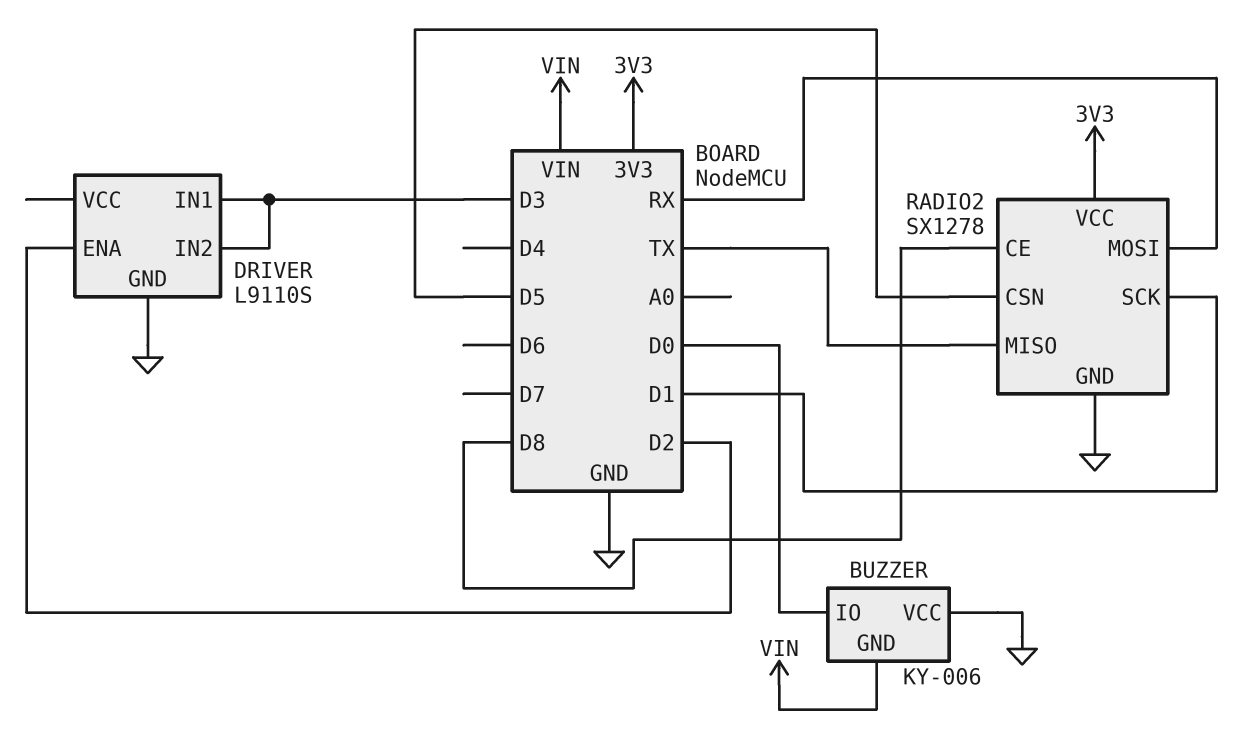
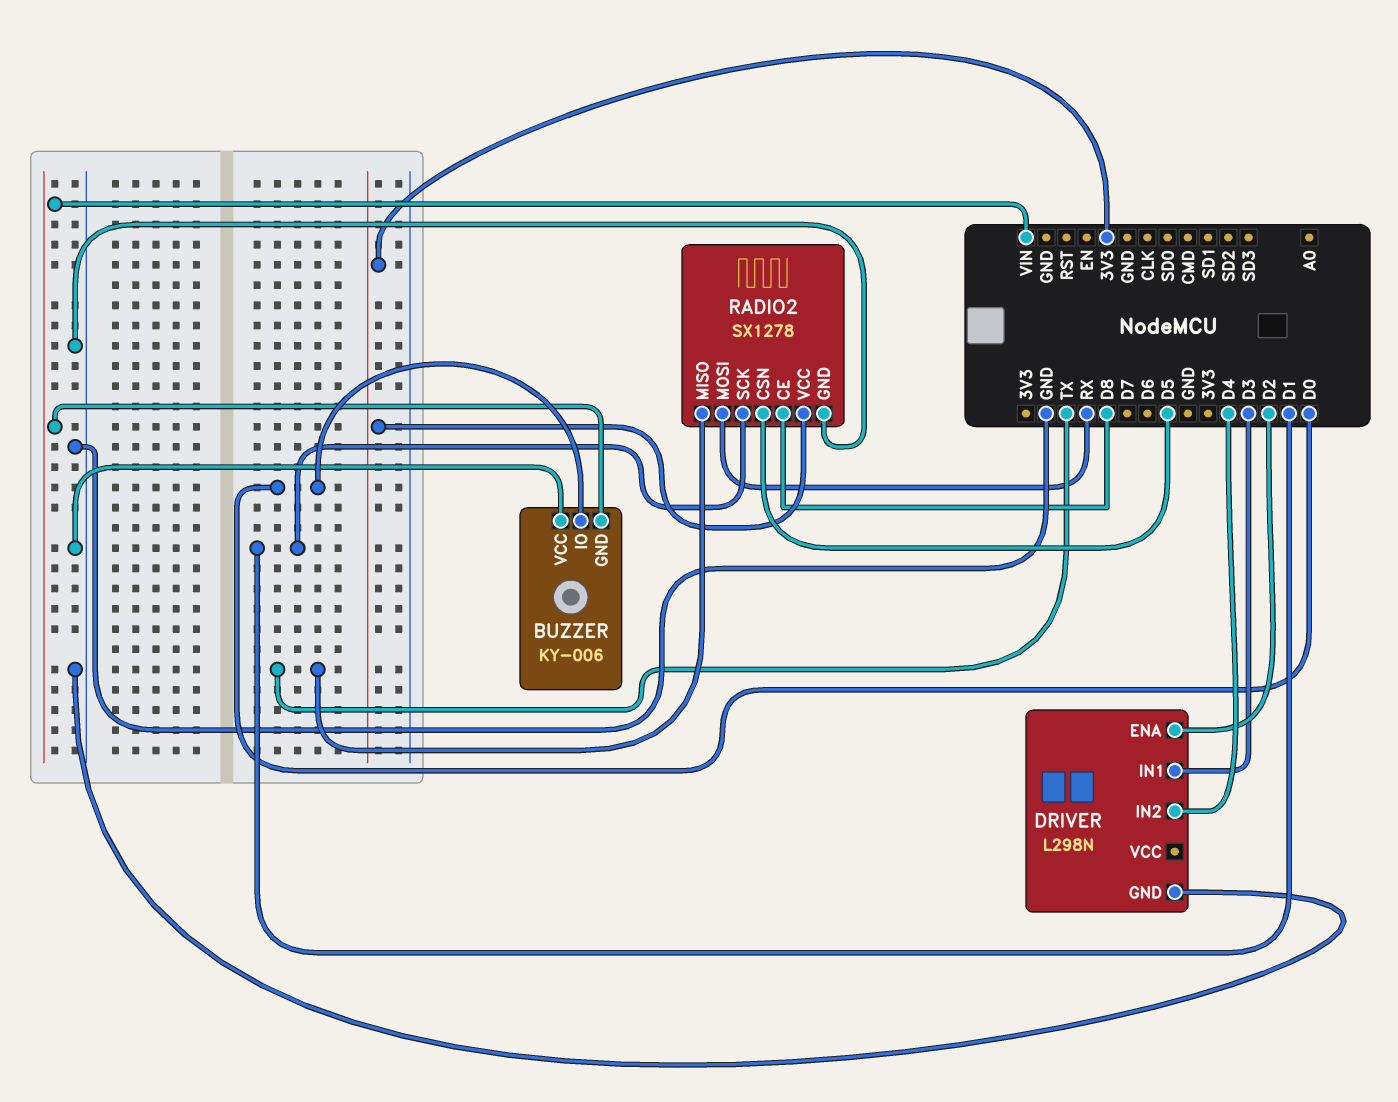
DRIVER: L9110S -> L298N
DRIVER pin IN2: D3 -> D4

